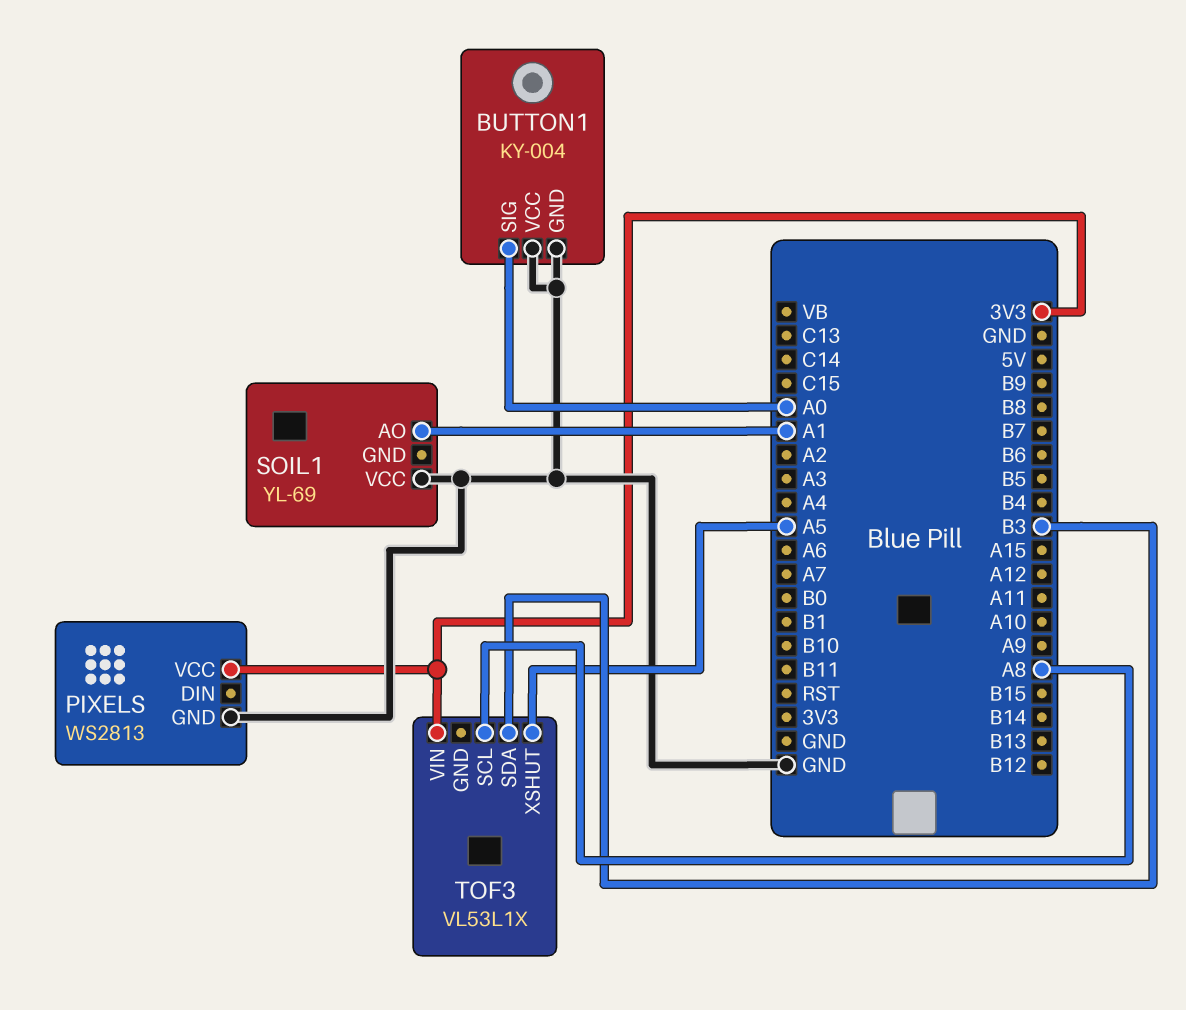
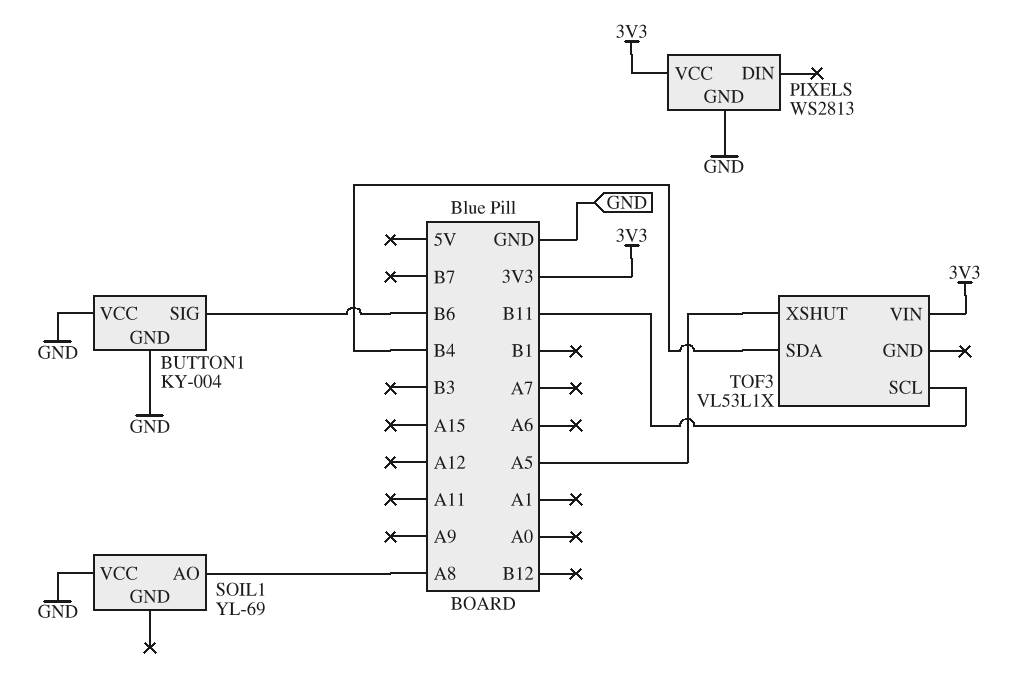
BUTTON1 pin SIG: A0 -> B6
SOIL1 pin AO: A1 -> A8
TOF3 pin SCL: A8 -> B11
TOF3 pin SDA: B3 -> B4

